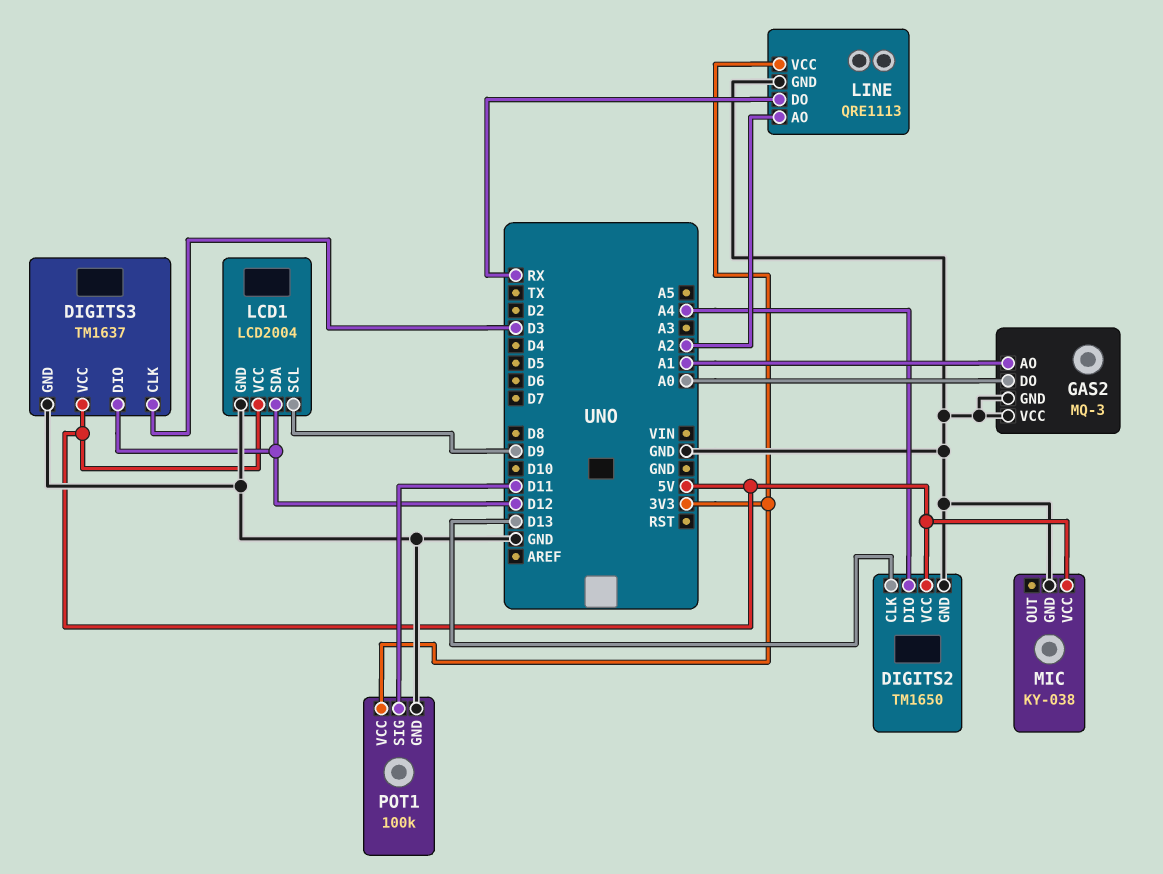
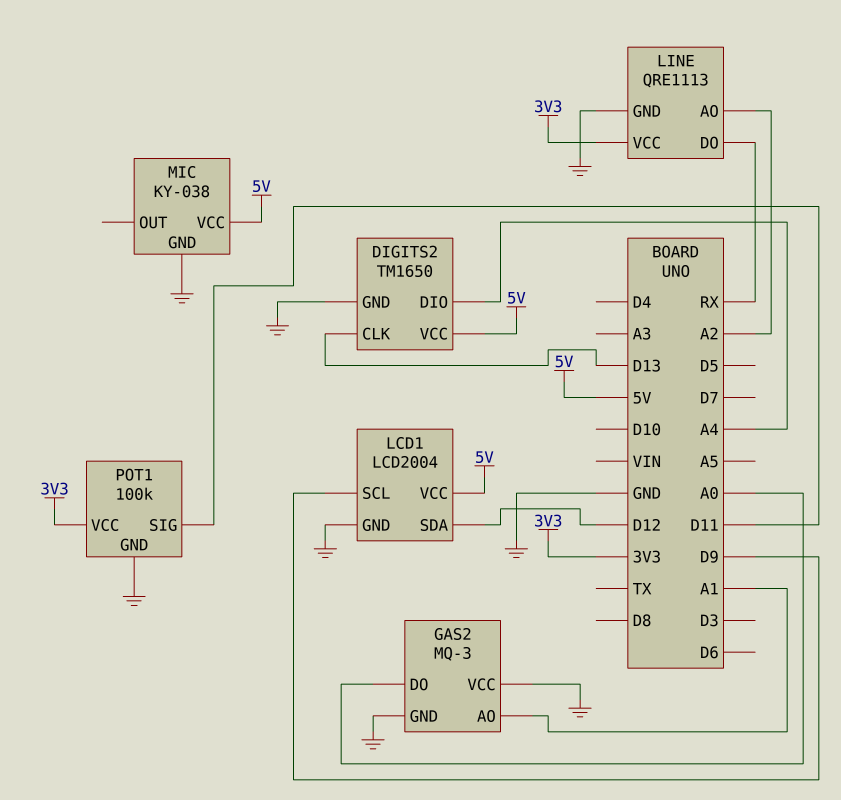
DIGITS3: TM1637 -> none
DIGITS3 pin CLK: D3 -> none
DIGITS3 pin DIO: D12 -> none
DIGITS3 pin GND: GND -> none
DIGITS3 pin VCC: 5V -> none

